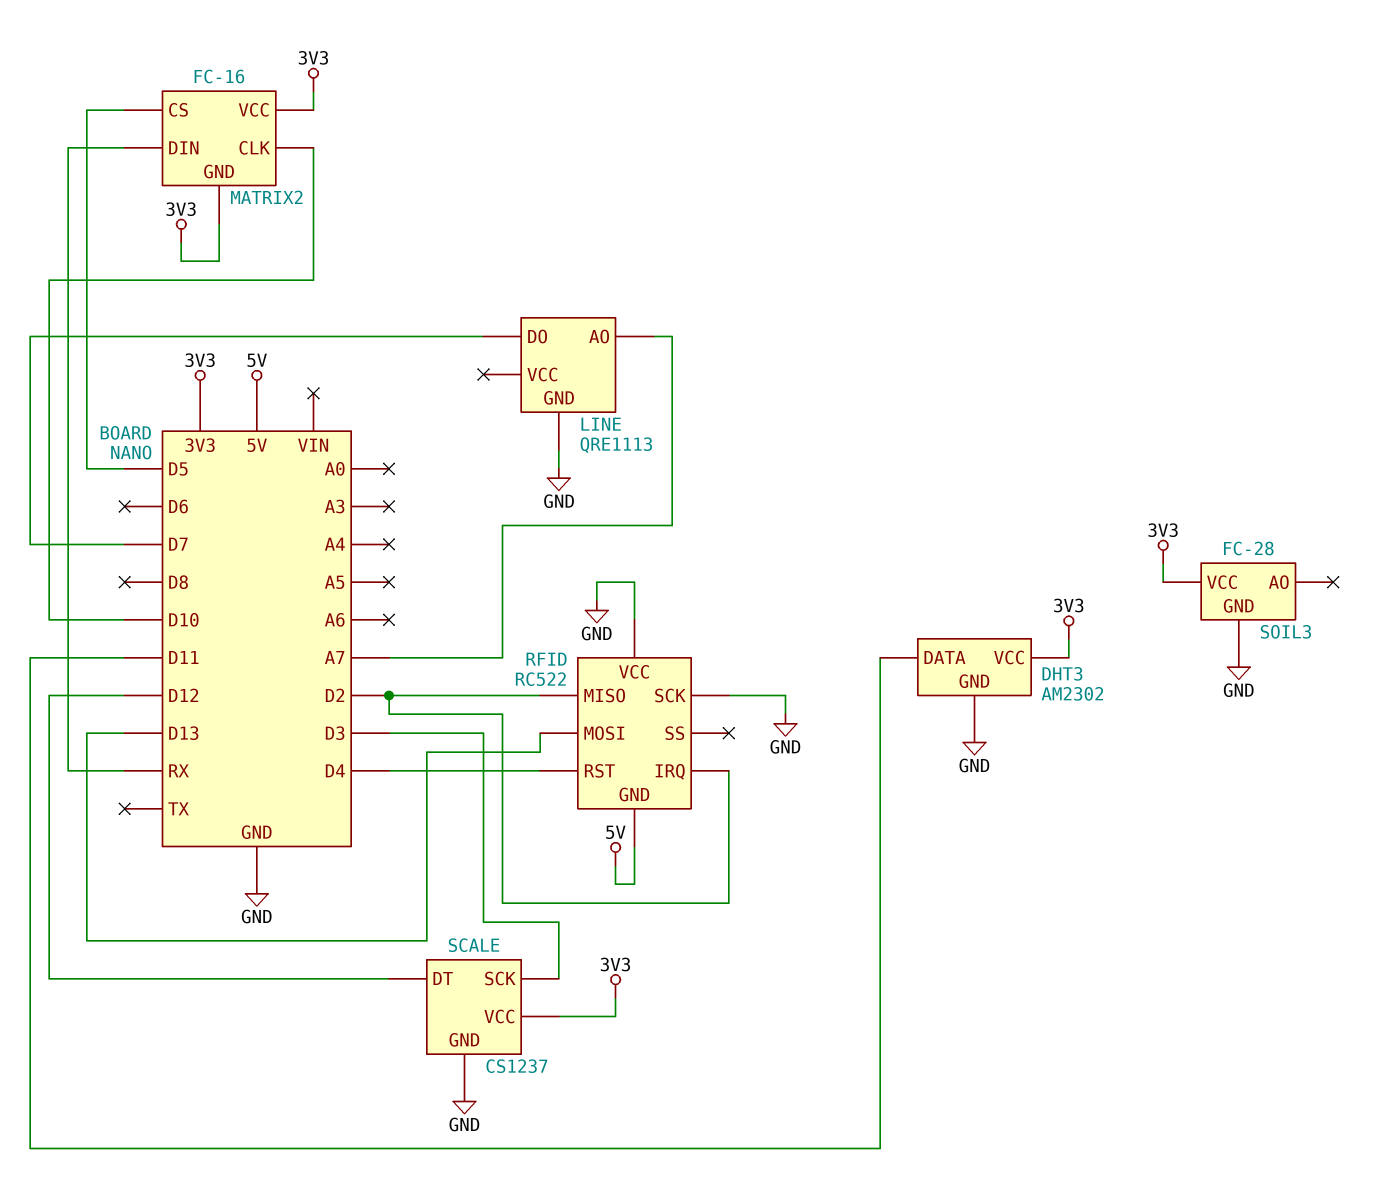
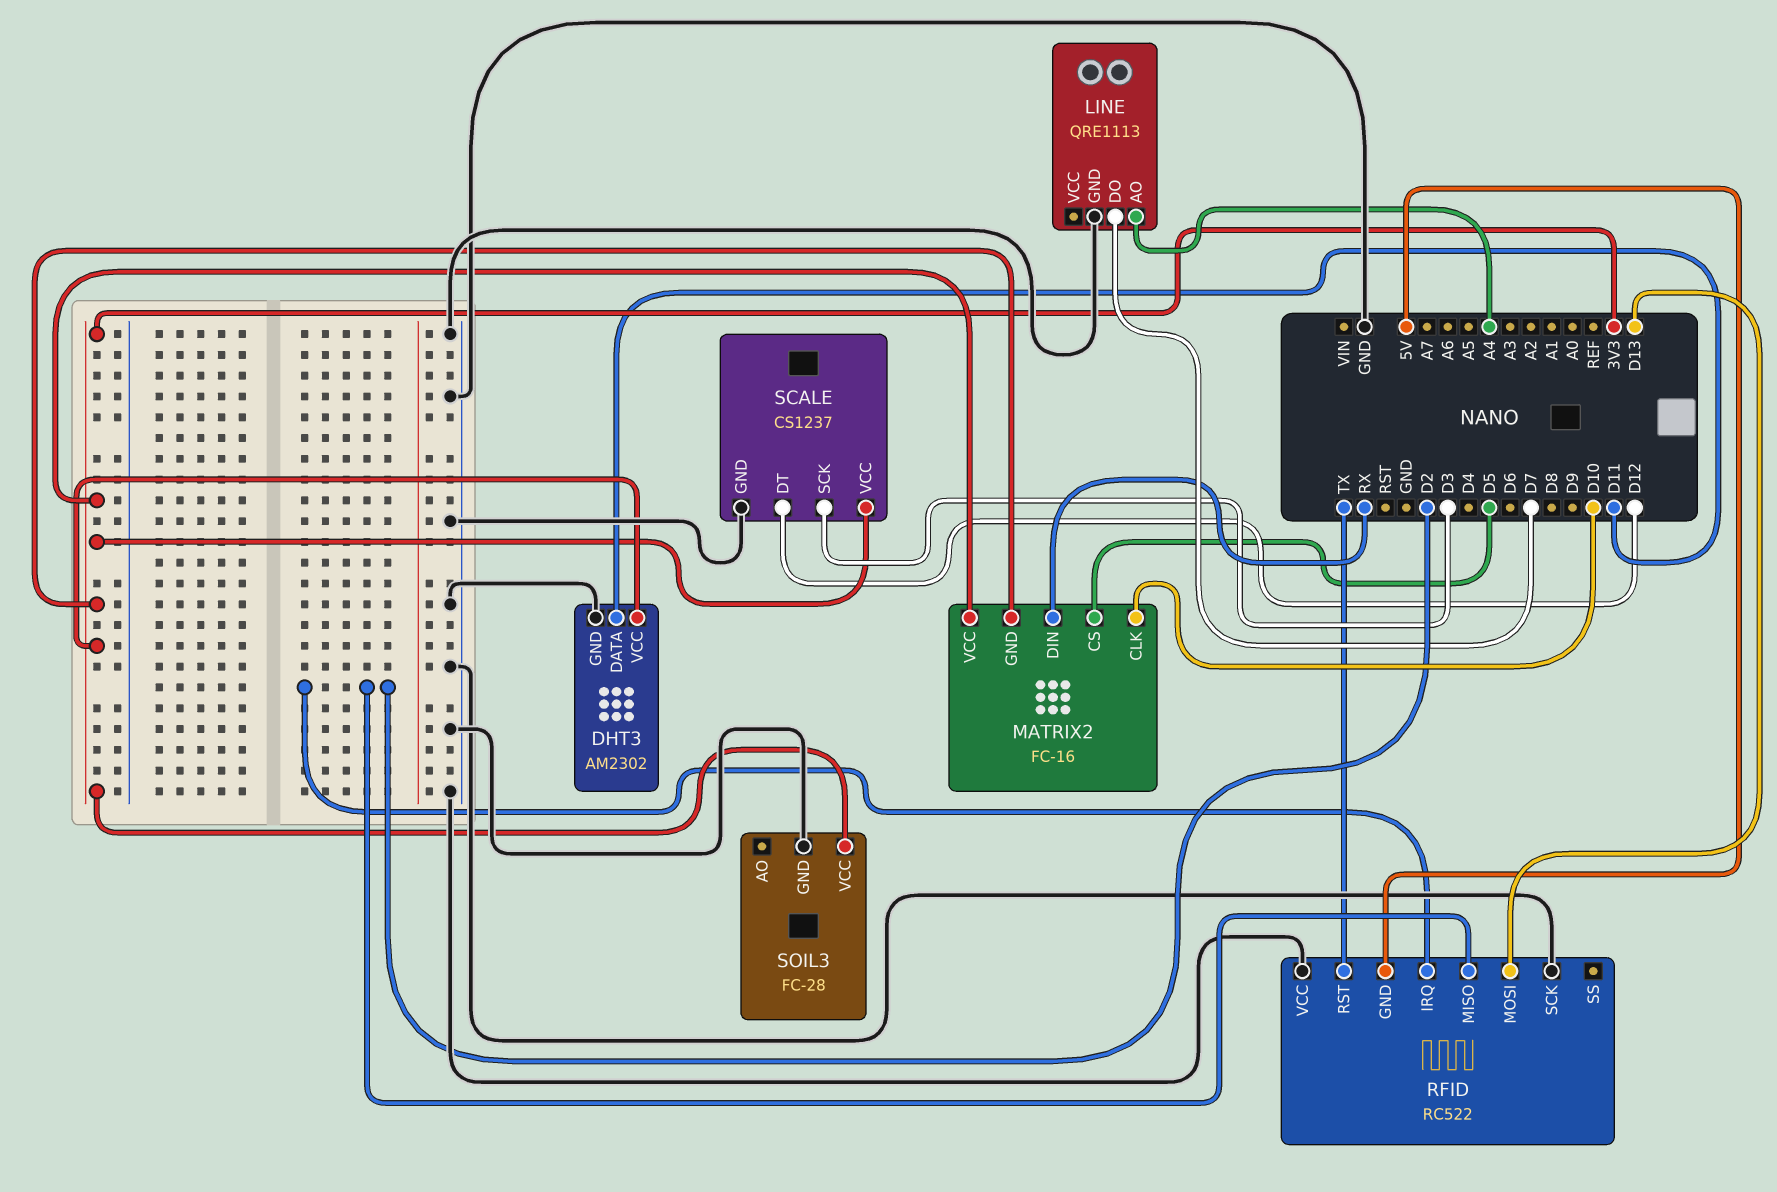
LINE pin AO: A7 -> A4
RFID pin RST: D4 -> TX

